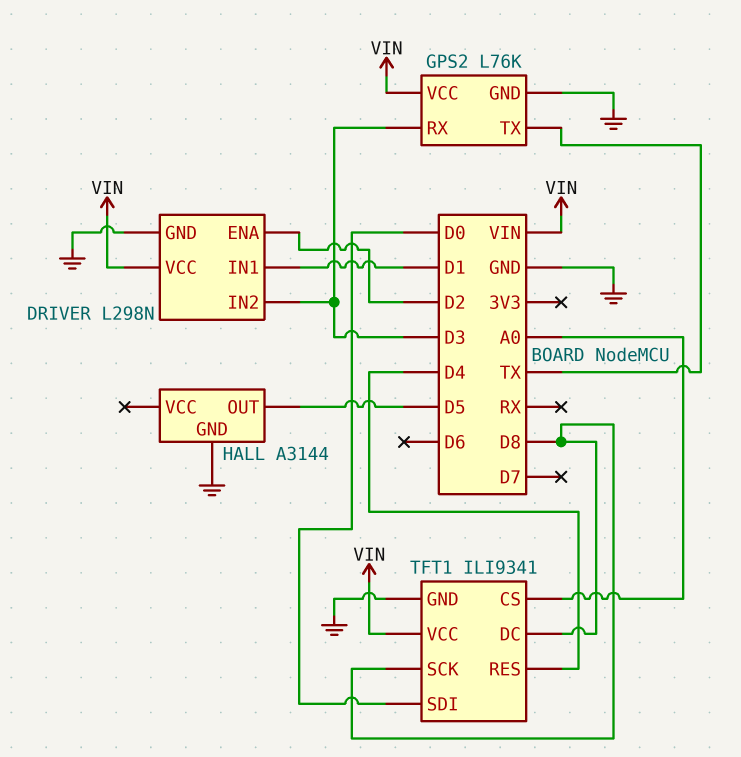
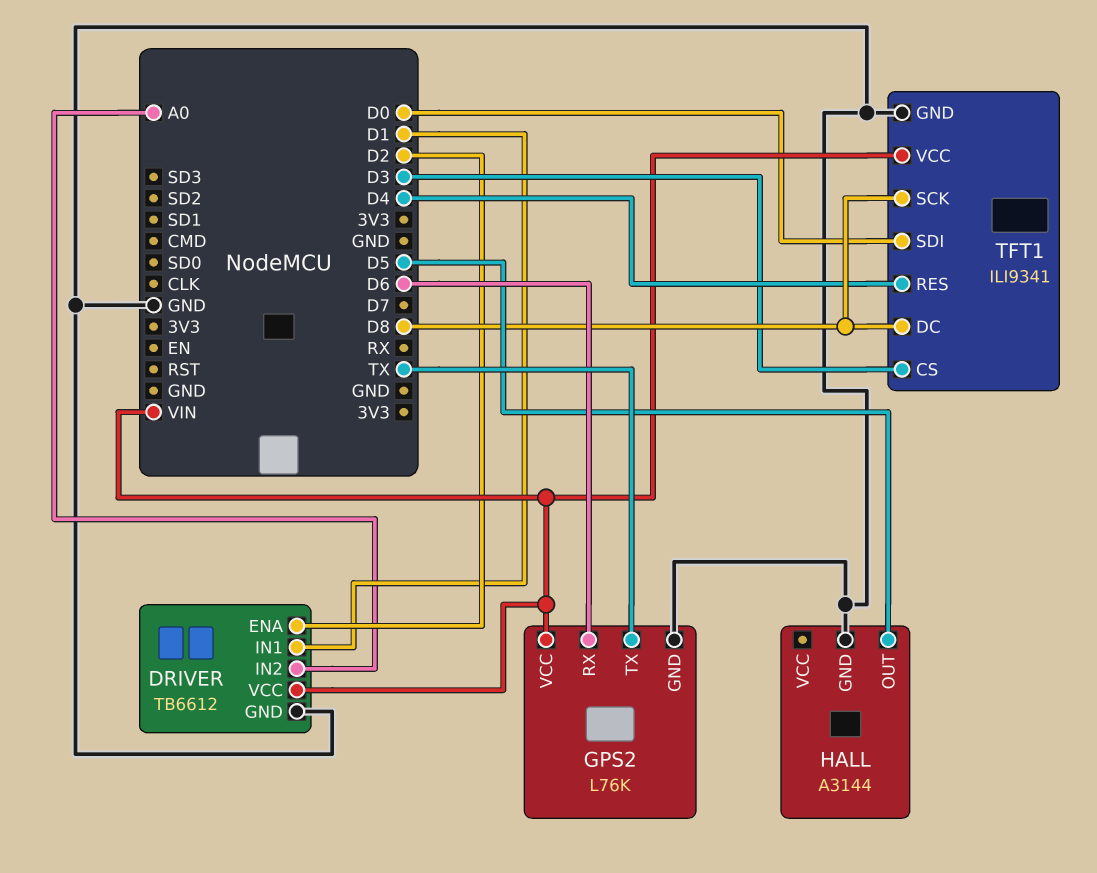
DRIVER: L298N -> TB6612
DRIVER pin IN2: D3 -> A0
GPS2 pin RX: D3 -> D6
TFT1 pin CS: A0 -> D3

